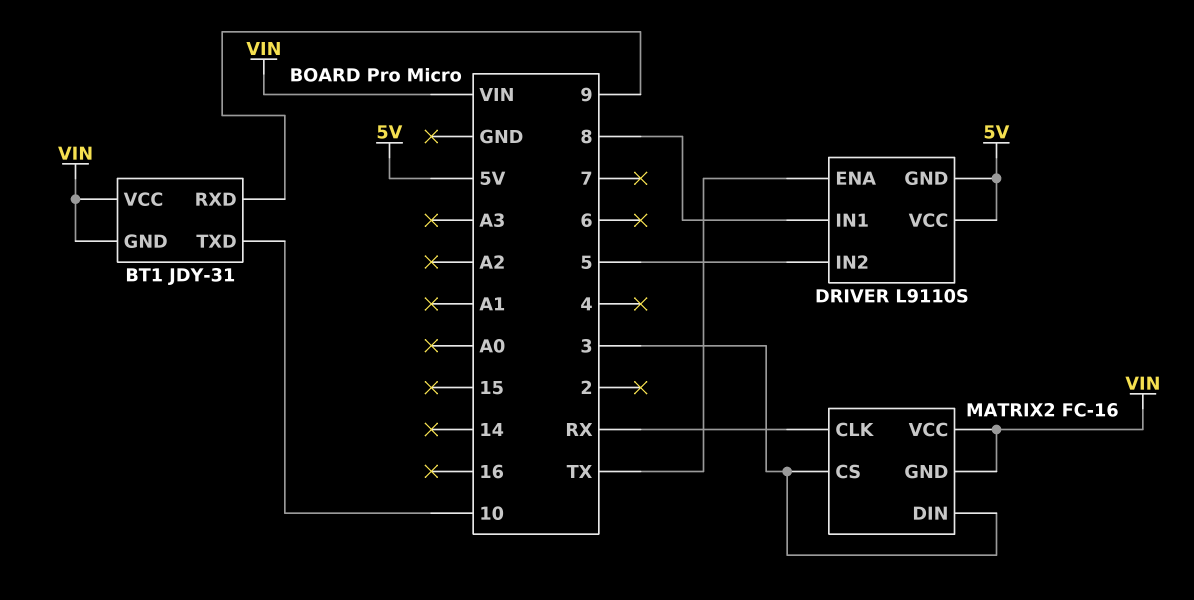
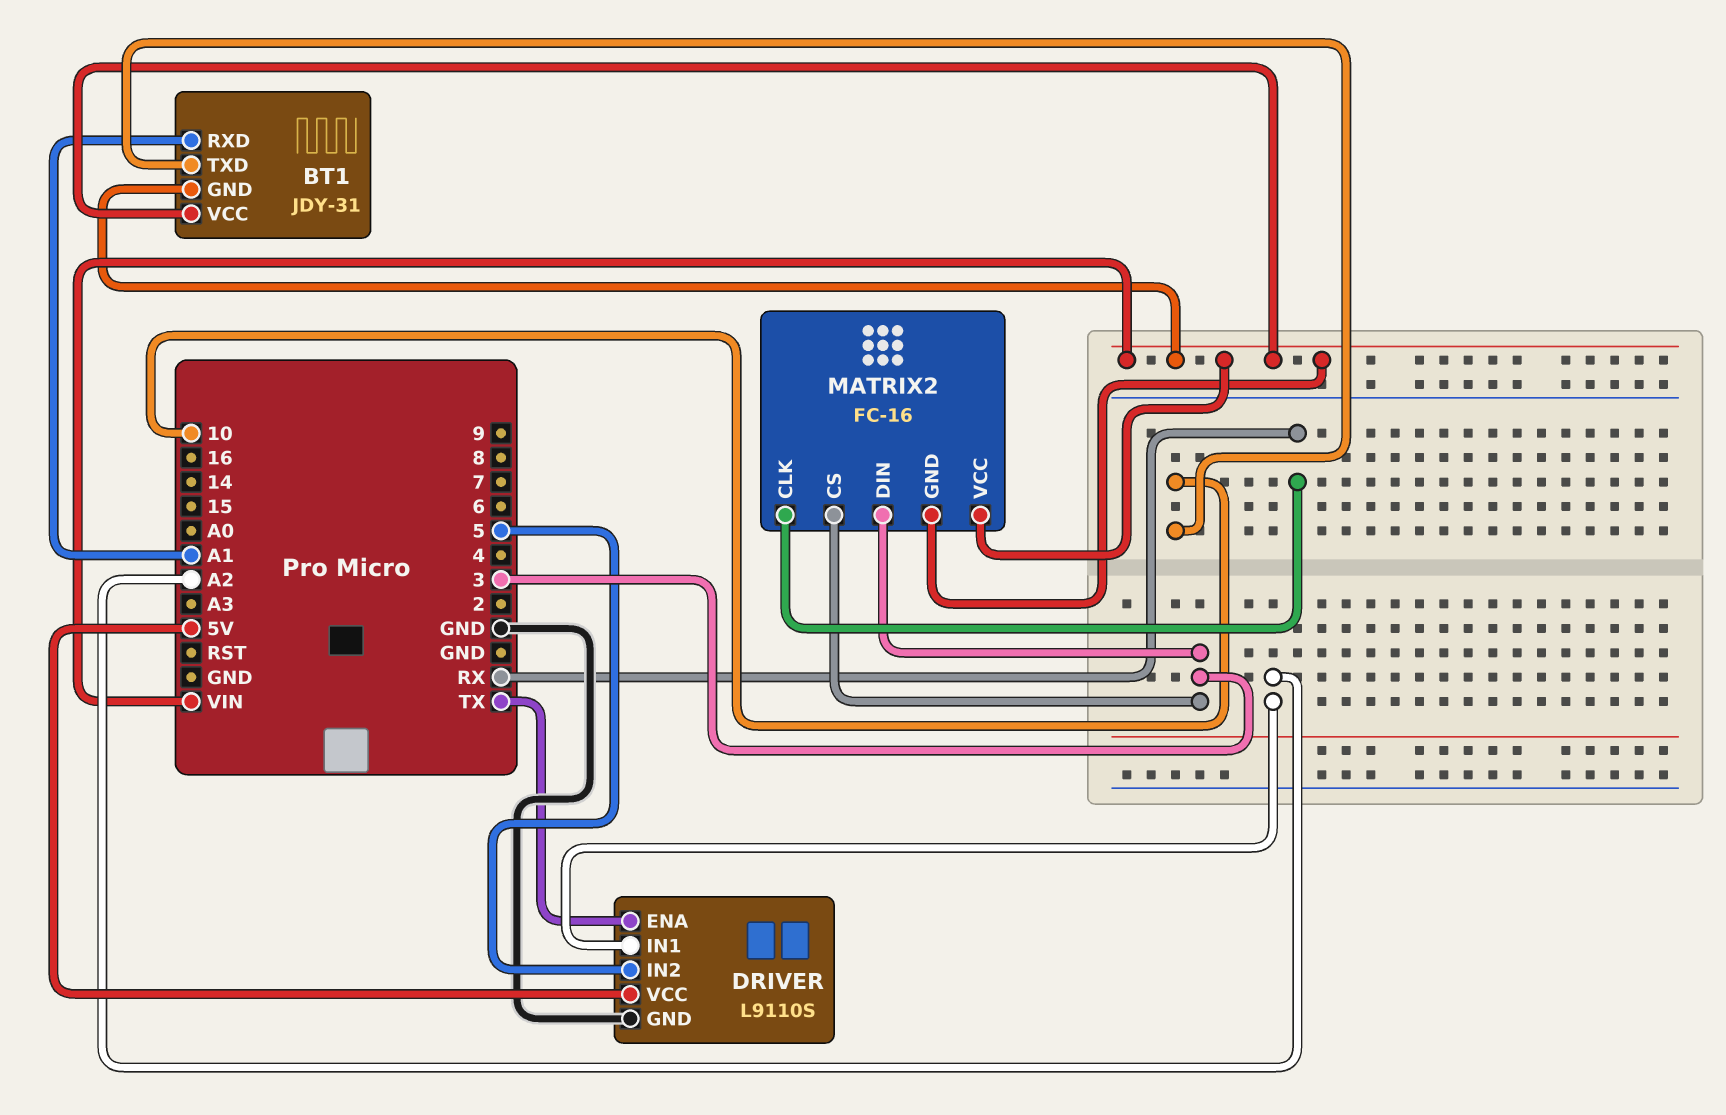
BT1 pin RXD: 9 -> A1
DRIVER pin GND: 5V -> GND
DRIVER pin IN1: 8 -> A2

